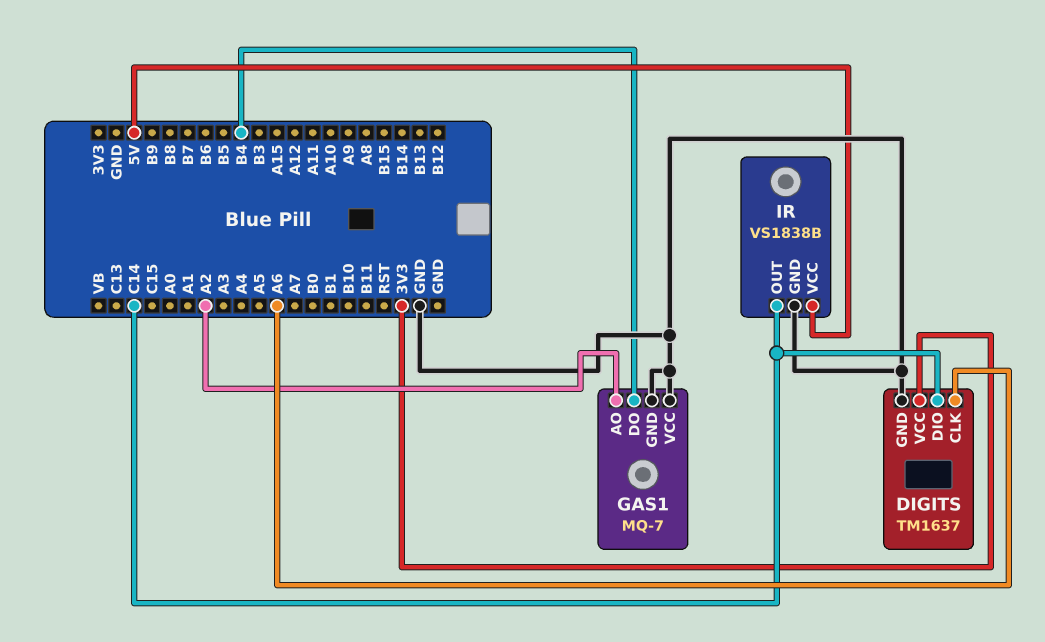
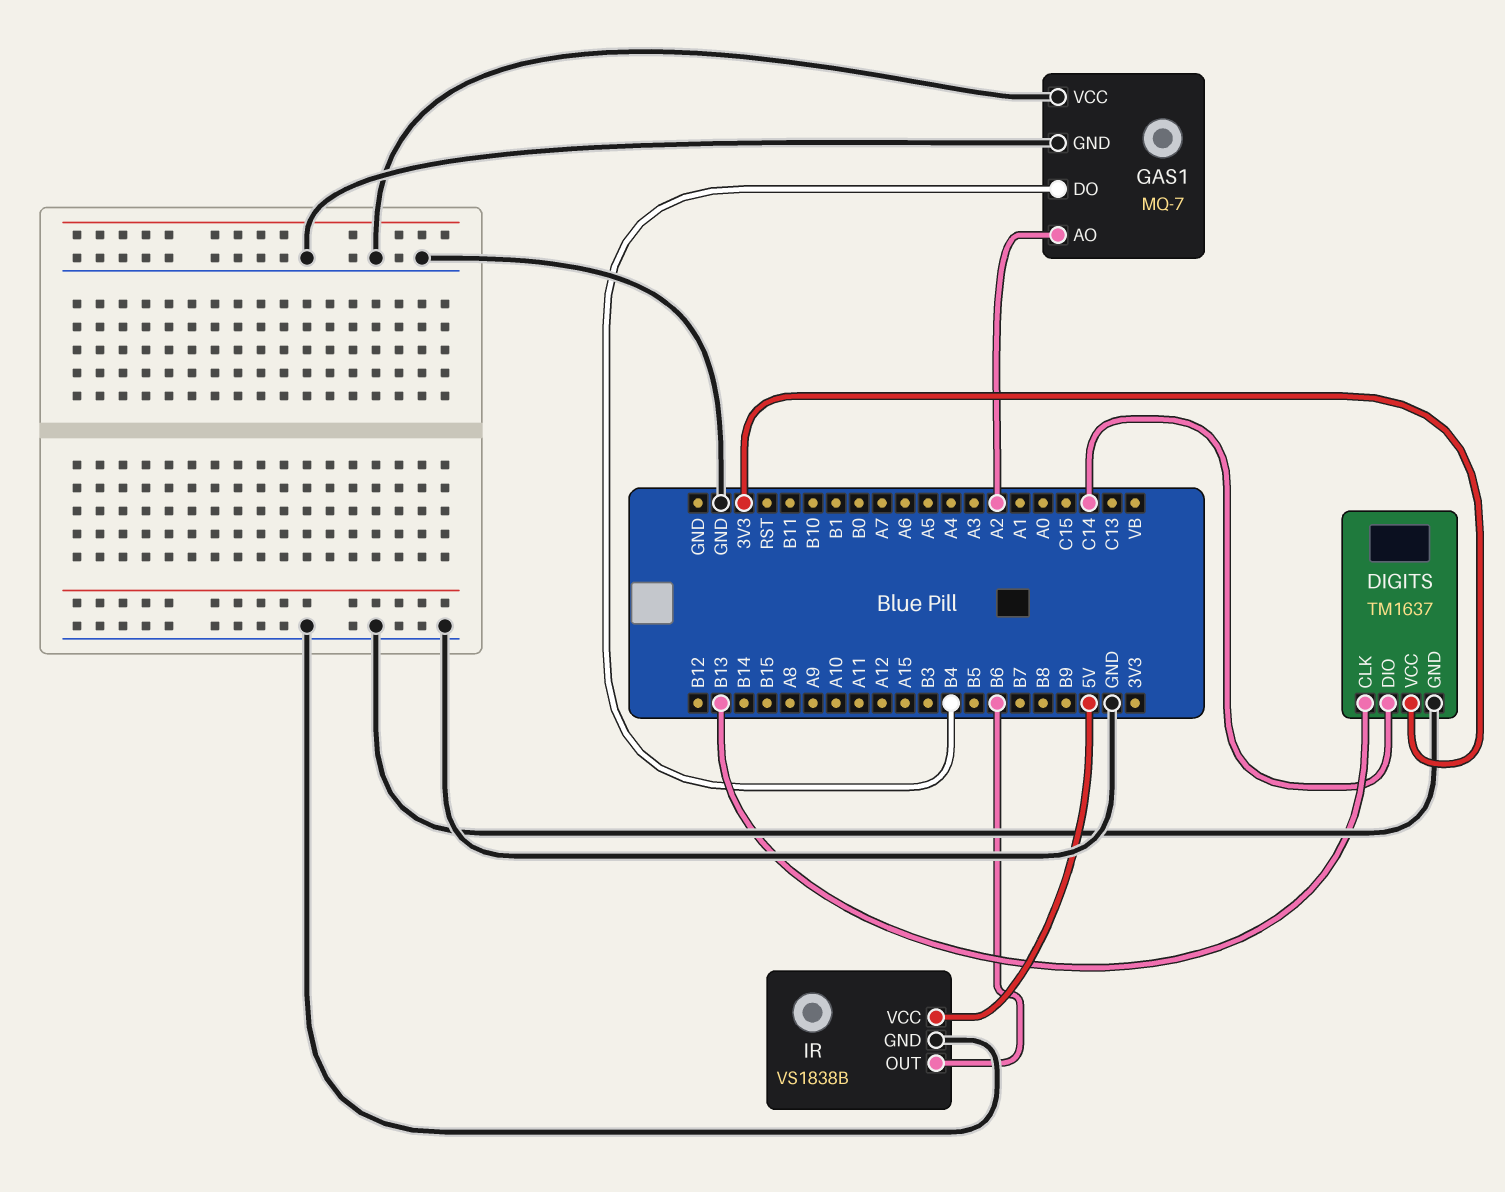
DIGITS pin CLK: A6 -> B13
IR pin OUT: C14 -> B6

